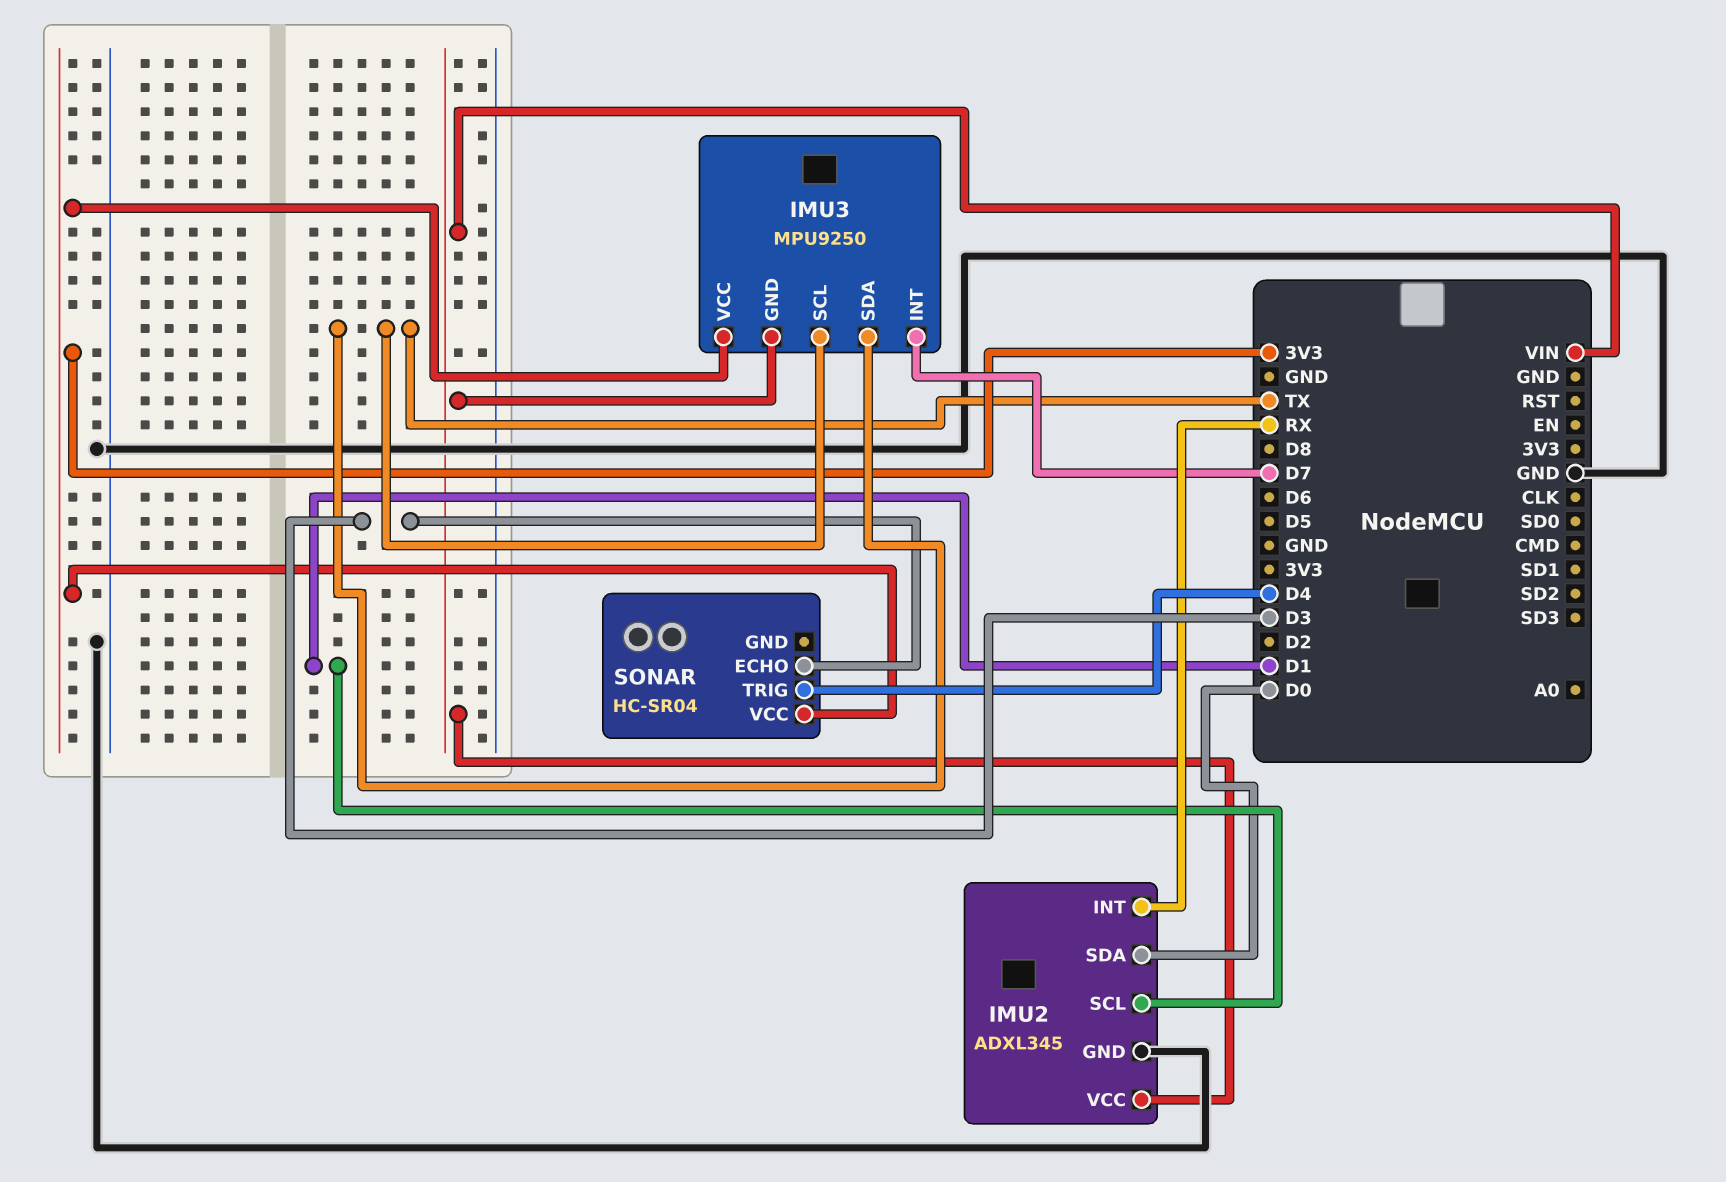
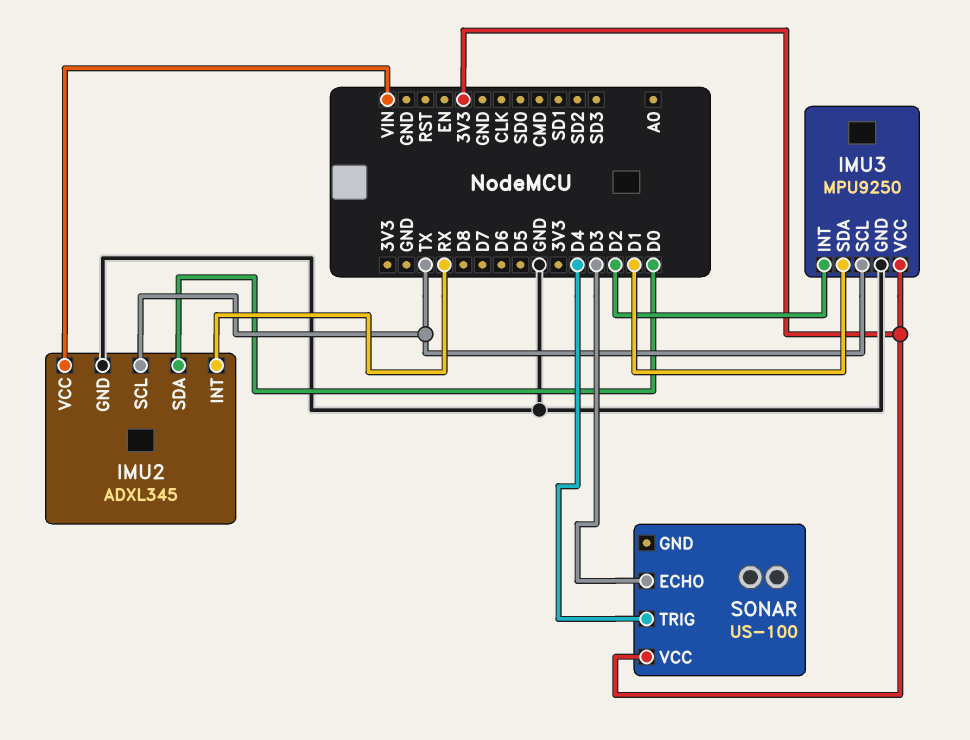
IMU2 pin SCL: D1 -> TX
IMU3 pin GND: VIN -> GND
IMU3 pin INT: D7 -> D2
IMU3 pin SDA: TX -> D1
SONAR: HC-SR04 -> US-100

